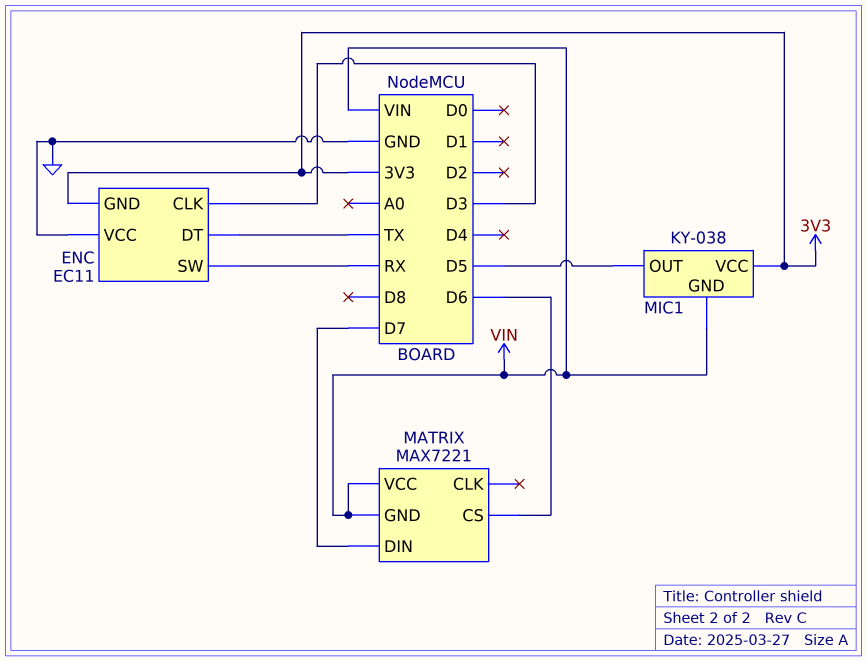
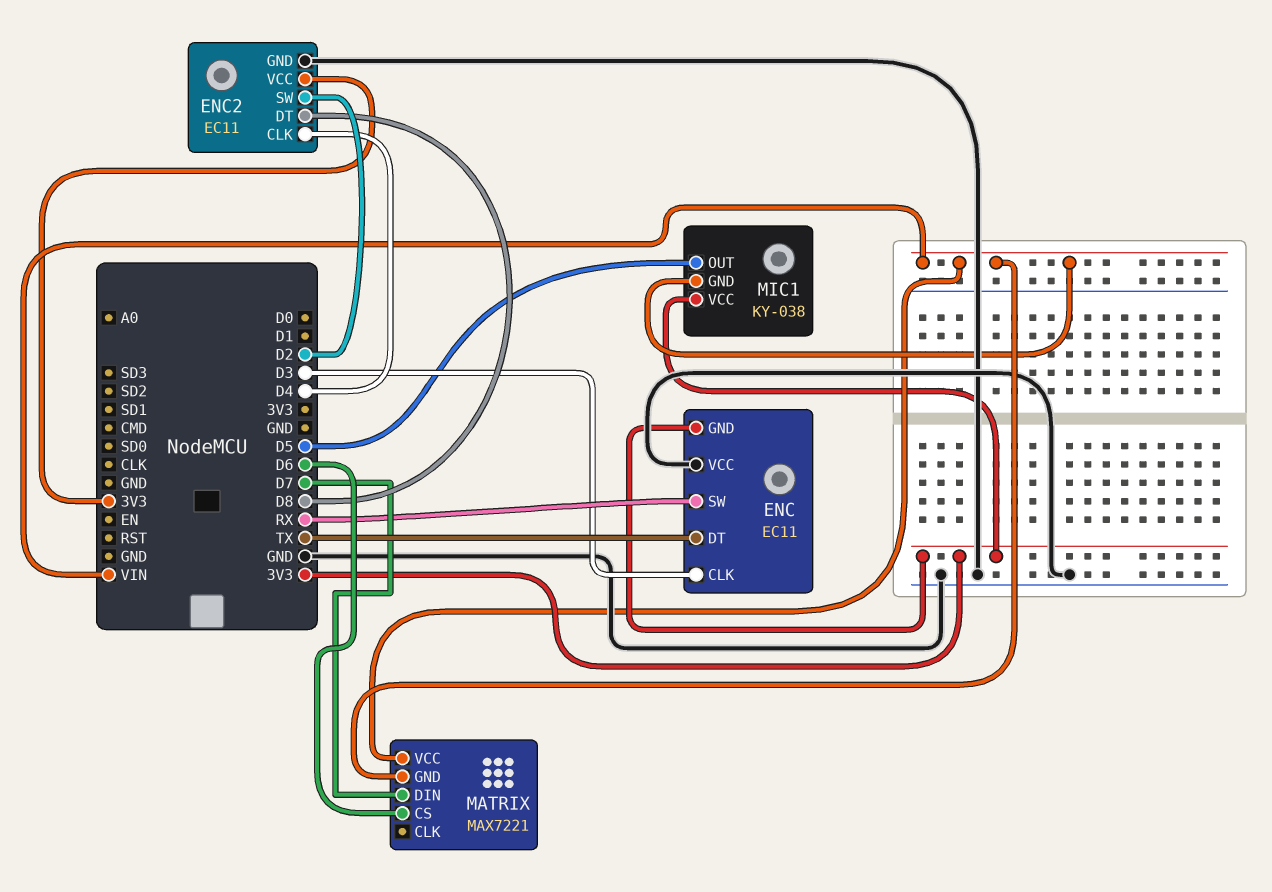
ENC2: none -> EC11
ENC2 pin CLK: none -> D4
ENC2 pin DT: none -> D8
ENC2 pin GND: none -> GND
ENC2 pin SW: none -> D2
ENC2 pin VCC: none -> 3V3

